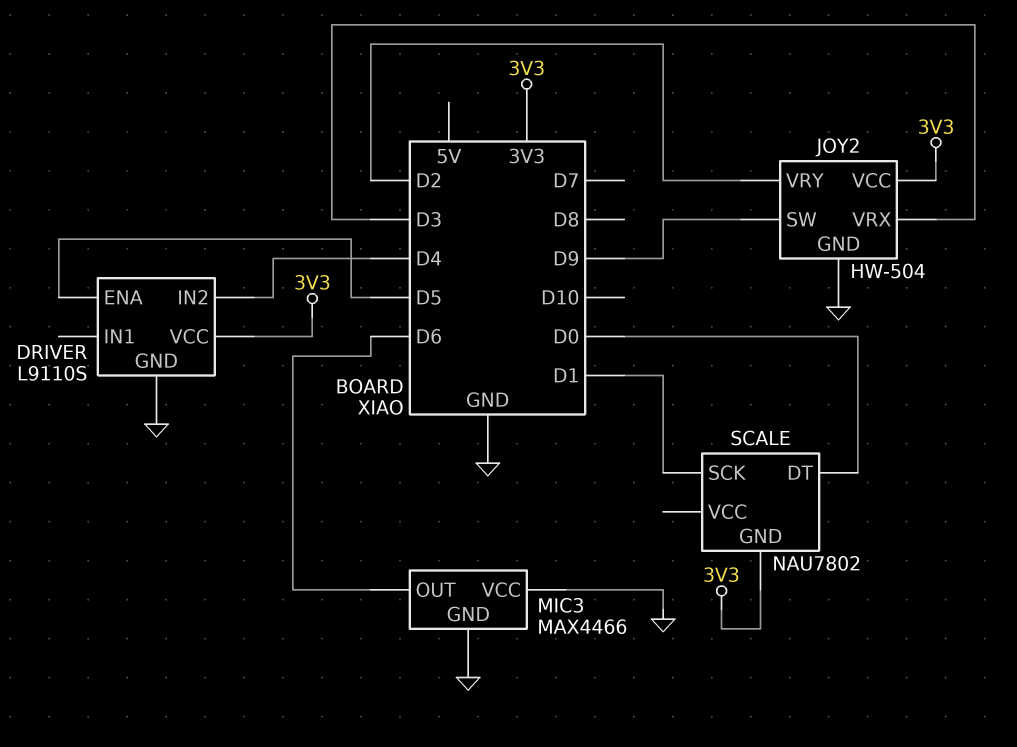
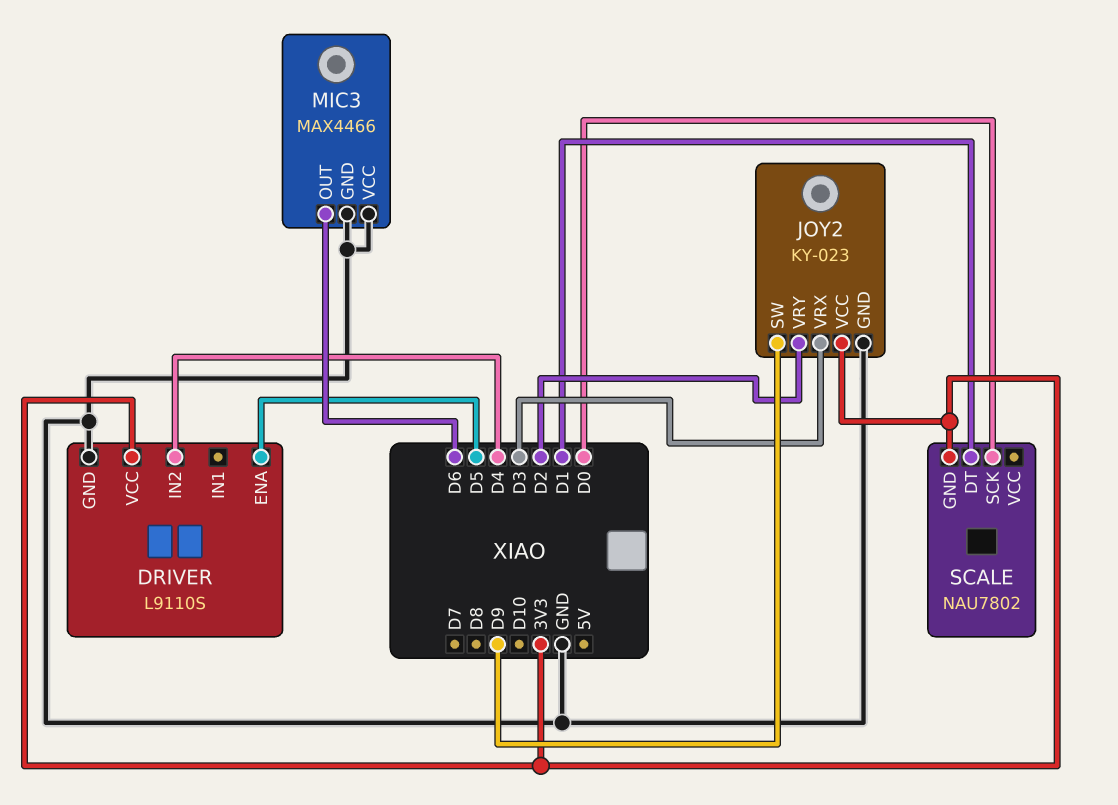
JOY2: HW-504 -> KY-023
SCALE pin DT: D0 -> D1
SCALE pin SCK: D1 -> D0

